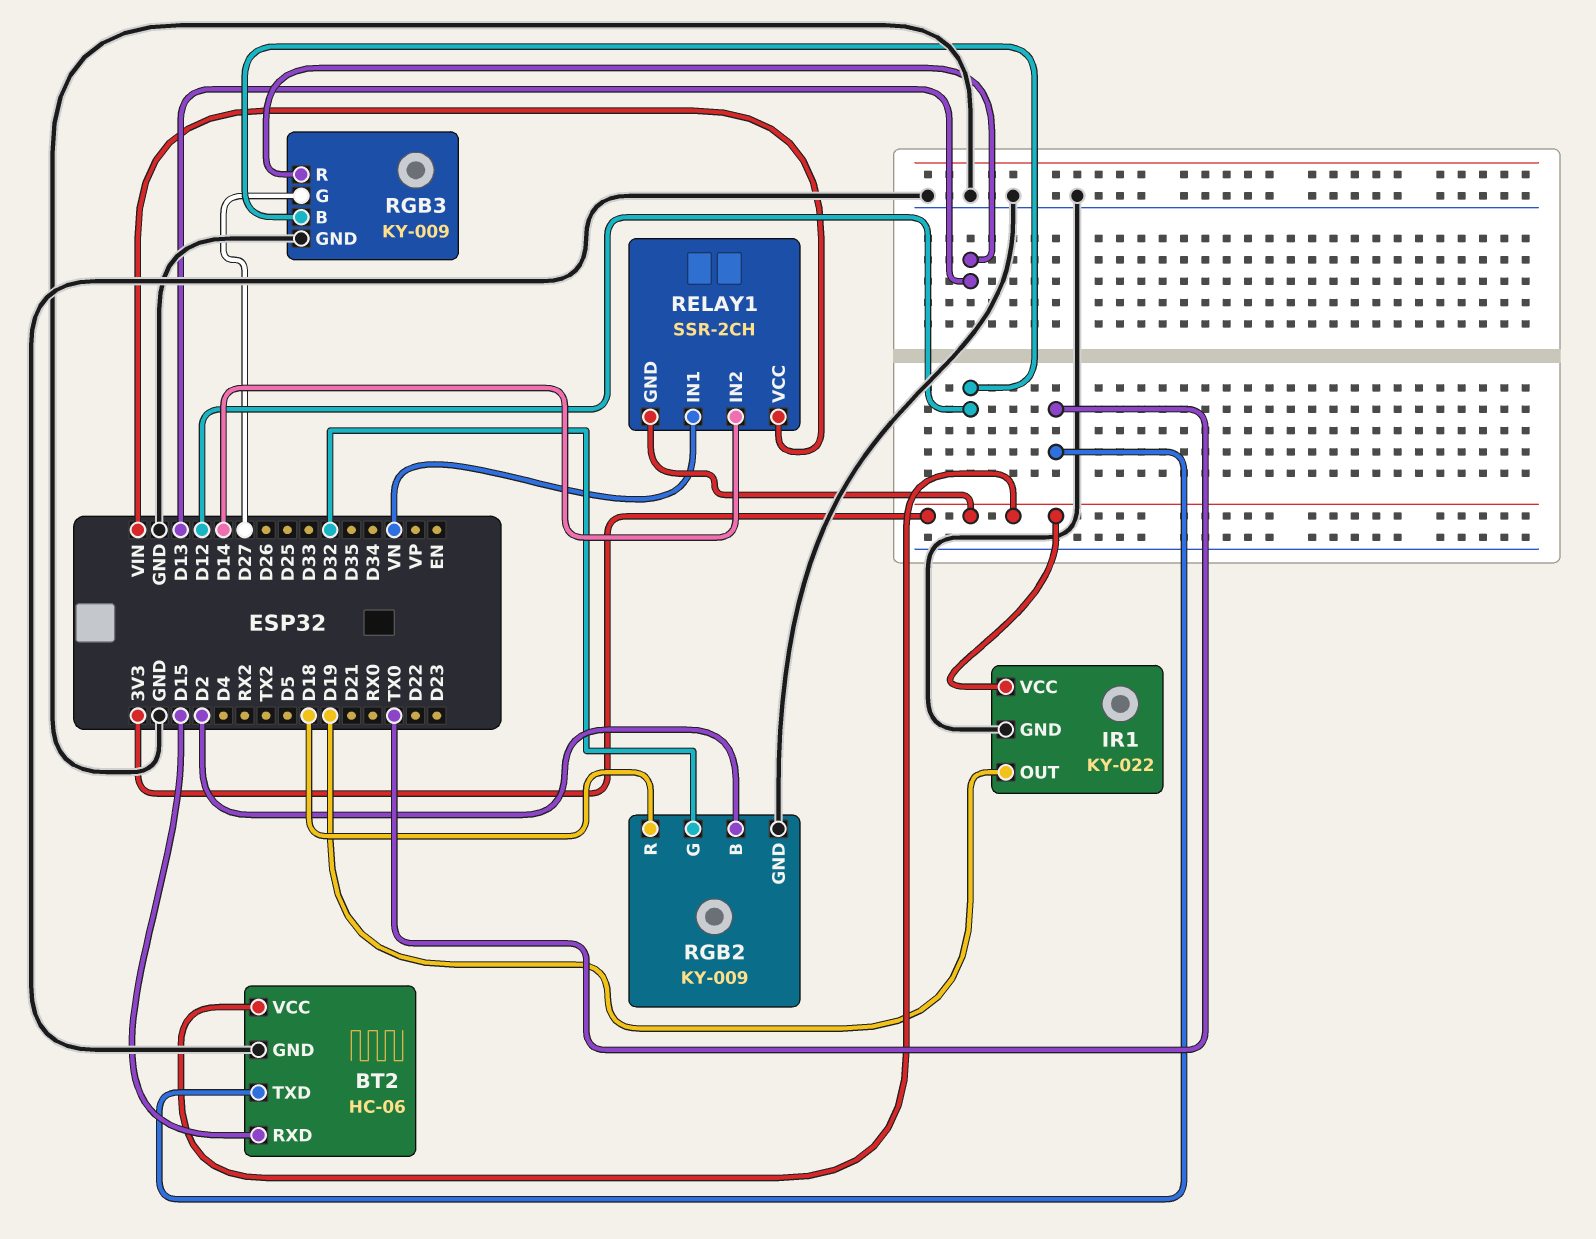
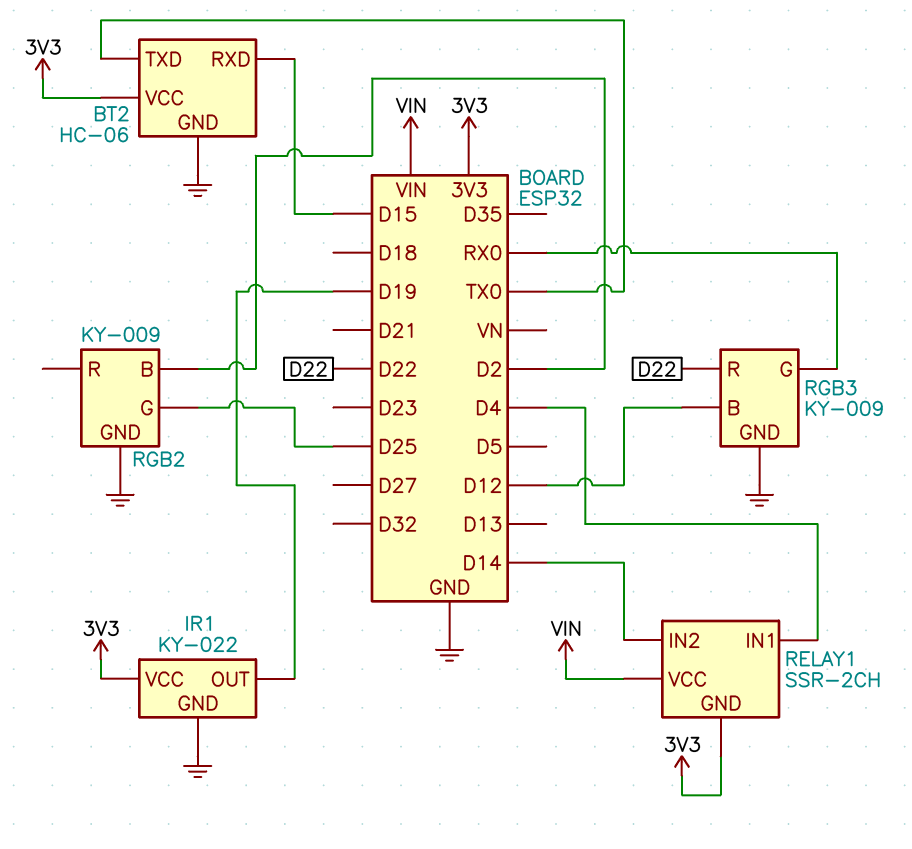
RELAY1 pin IN1: VN -> D4
RGB2 pin G: D32 -> D25
RGB2 pin R: D18 -> none
RGB3 pin G: D27 -> RX0
RGB3 pin R: D13 -> D22

